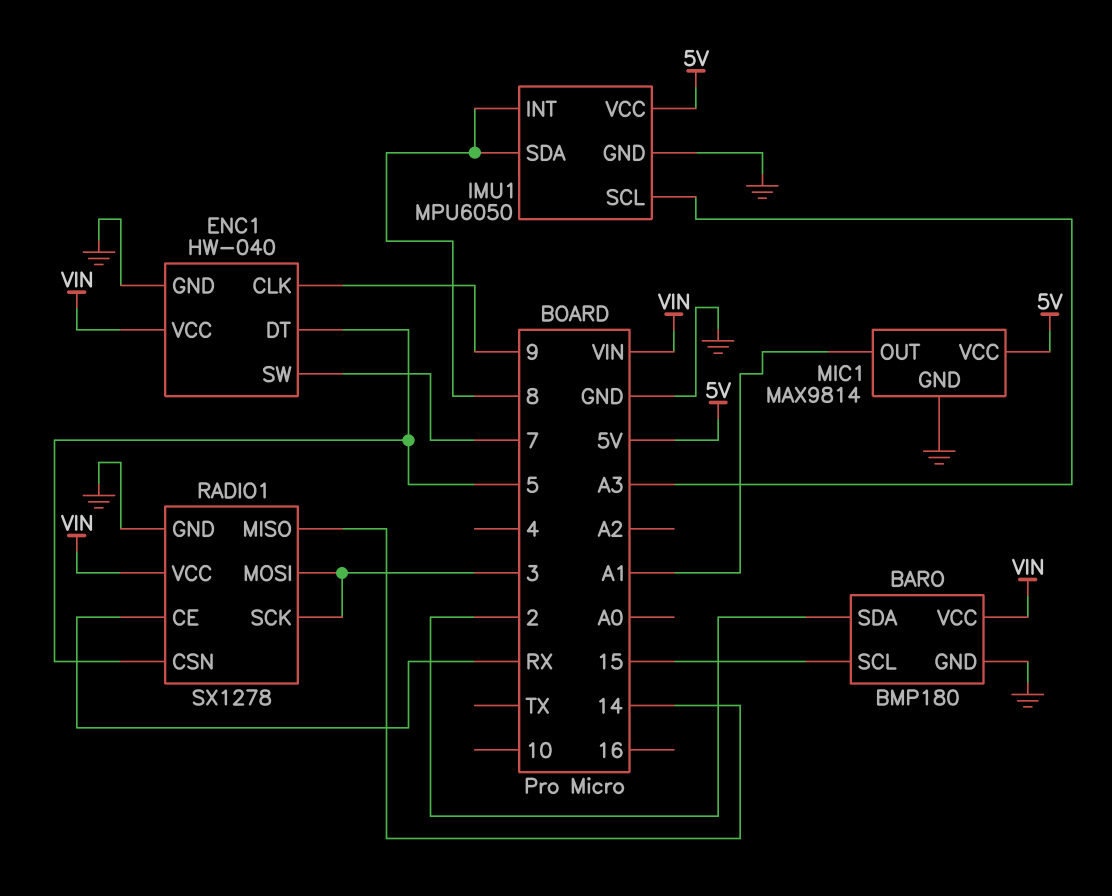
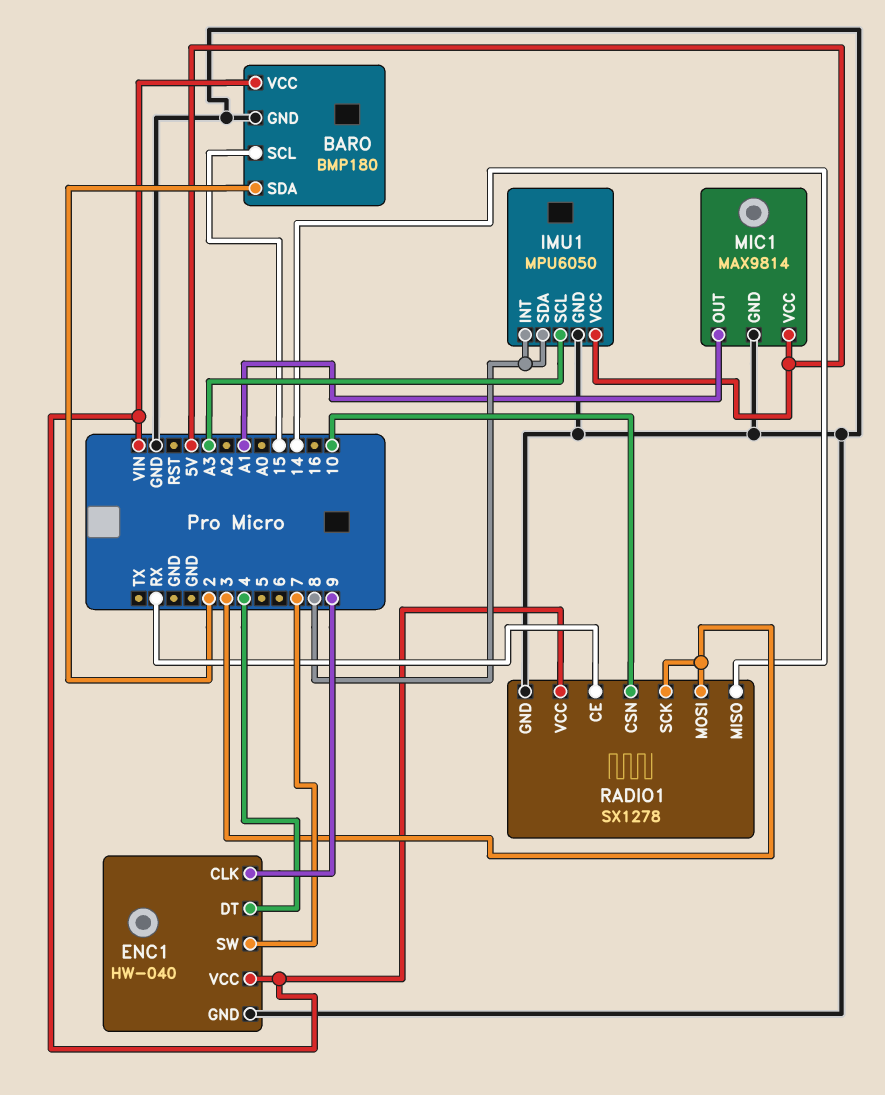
ENC1 pin DT: 5 -> 4
RADIO1 pin CSN: 5 -> 10

